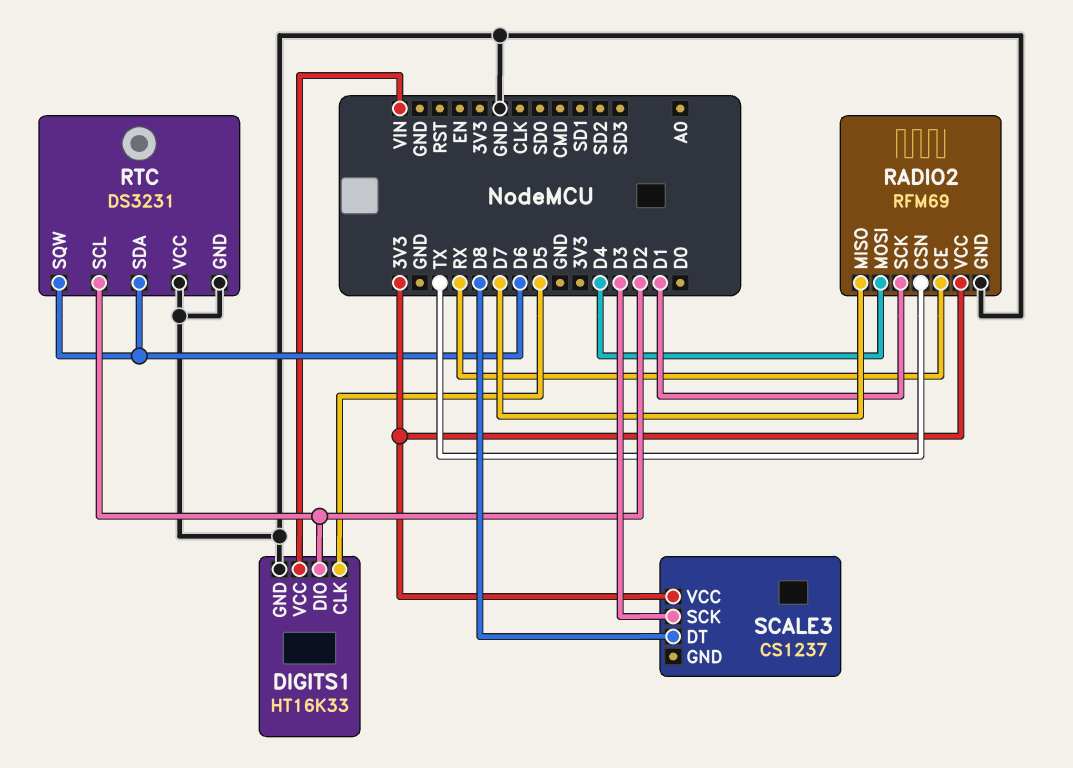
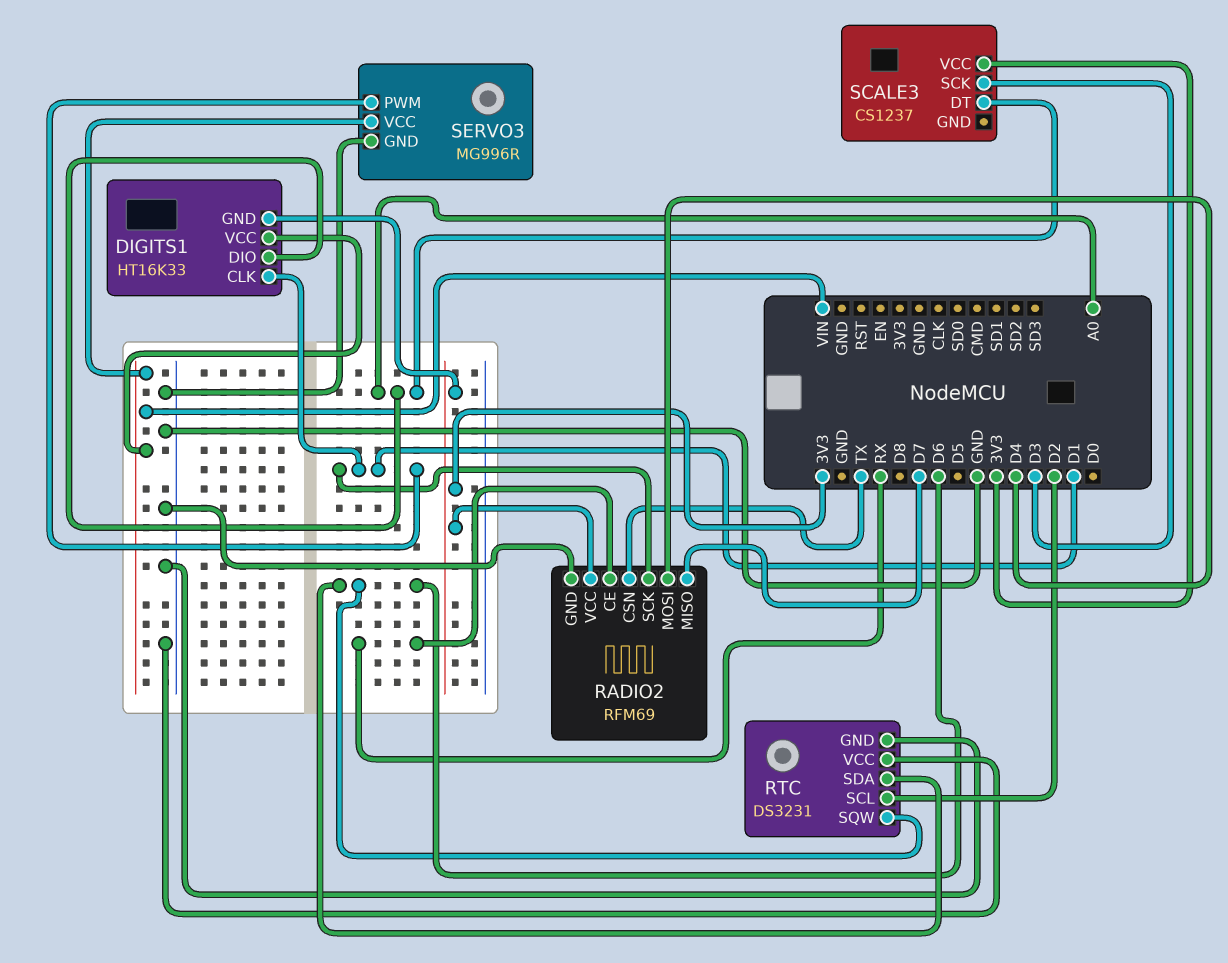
DIGITS1 pin CLK: D5 -> D1
DIGITS1 pin DIO: D2 -> A0
DIGITS1 pin GND: GND -> 3V3
SCALE3 pin DT: D8 -> A0
SERVO3: none -> MG996R
SERVO3 pin GND: none -> GND
SERVO3 pin PWM: none -> D1
SERVO3 pin VCC: none -> VIN

